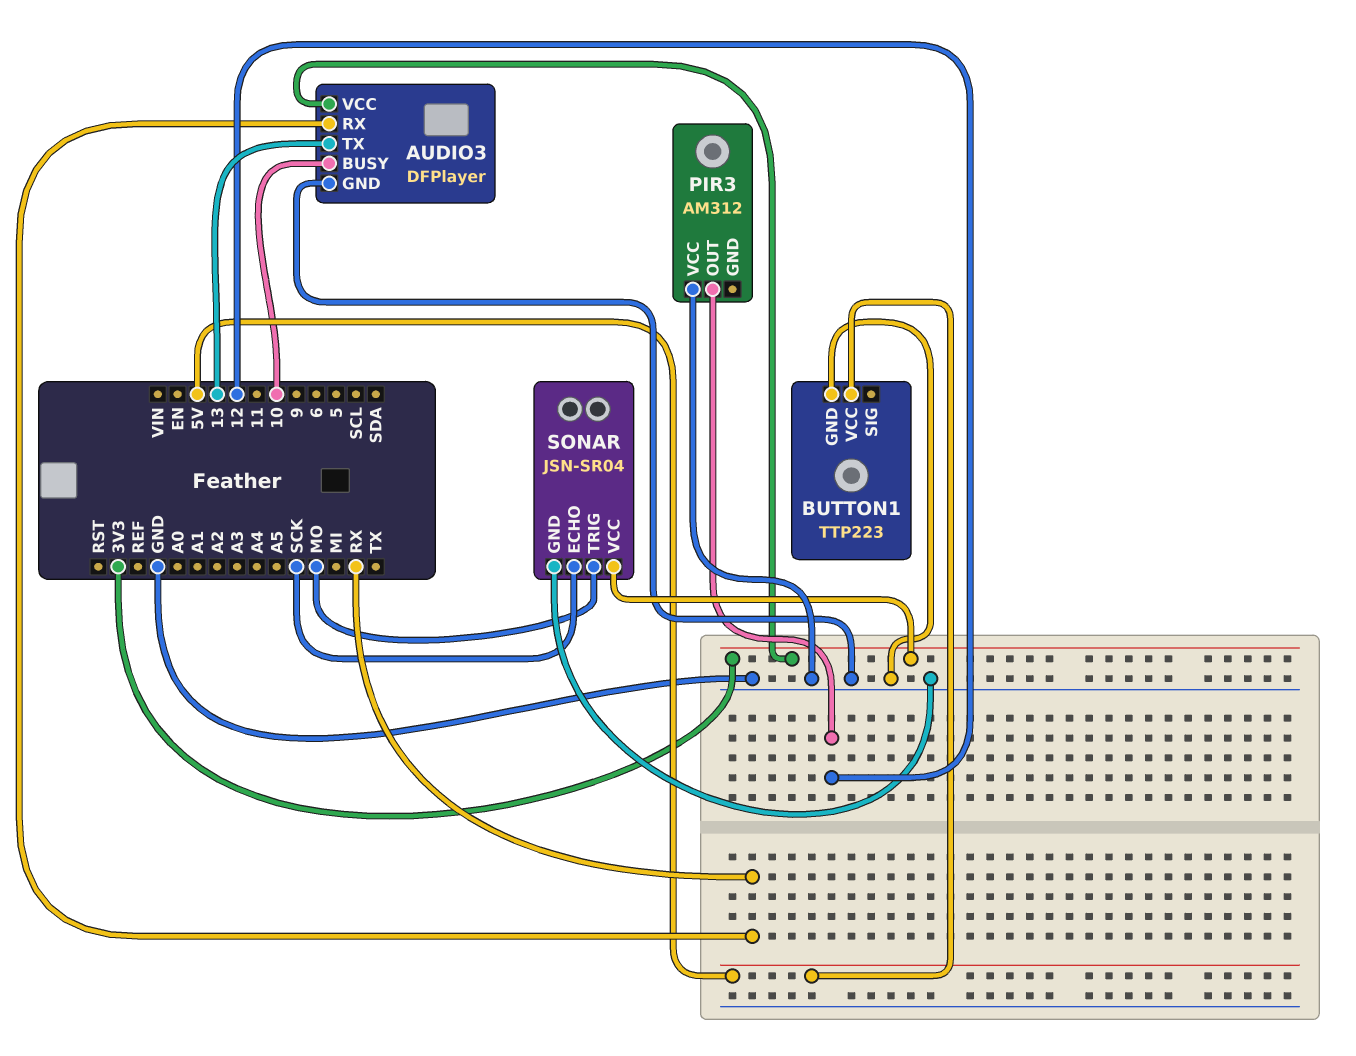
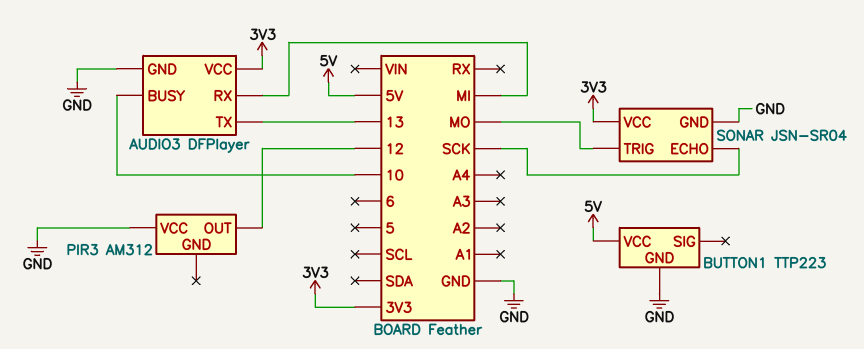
AUDIO3 pin RX: RX -> MI

